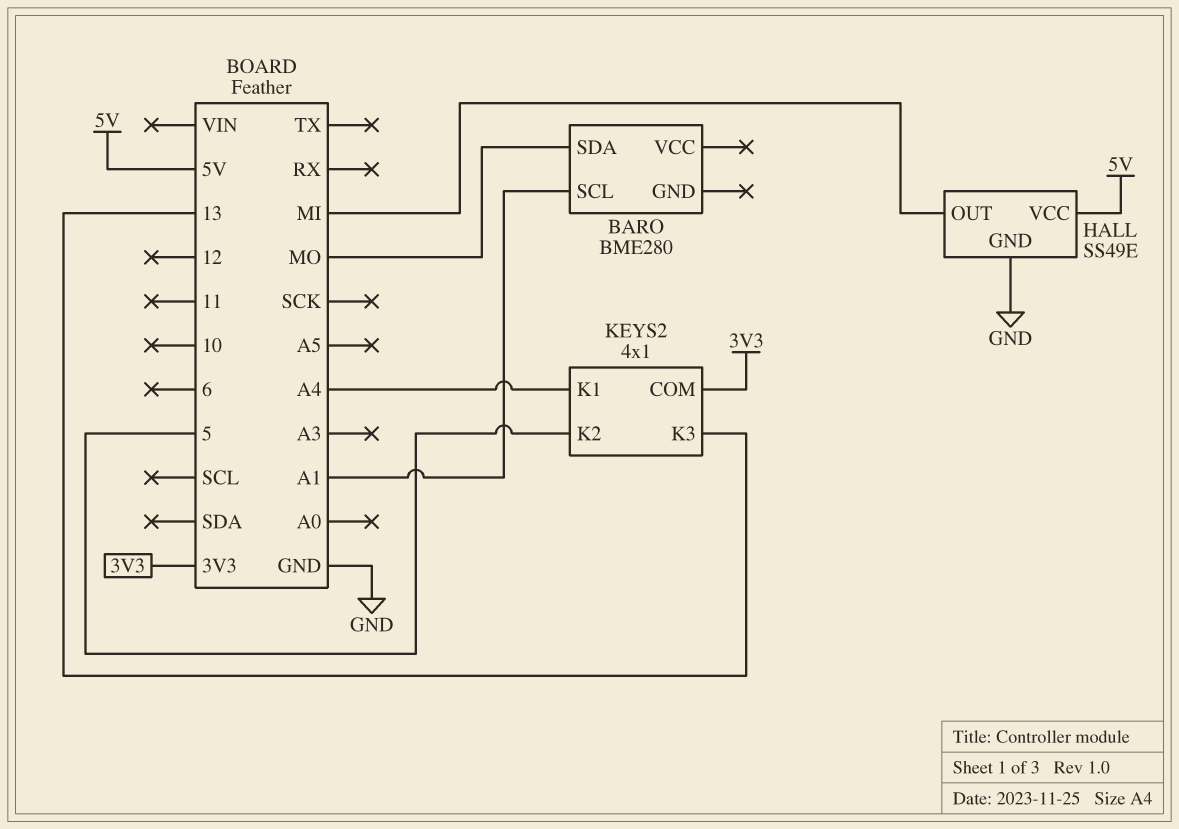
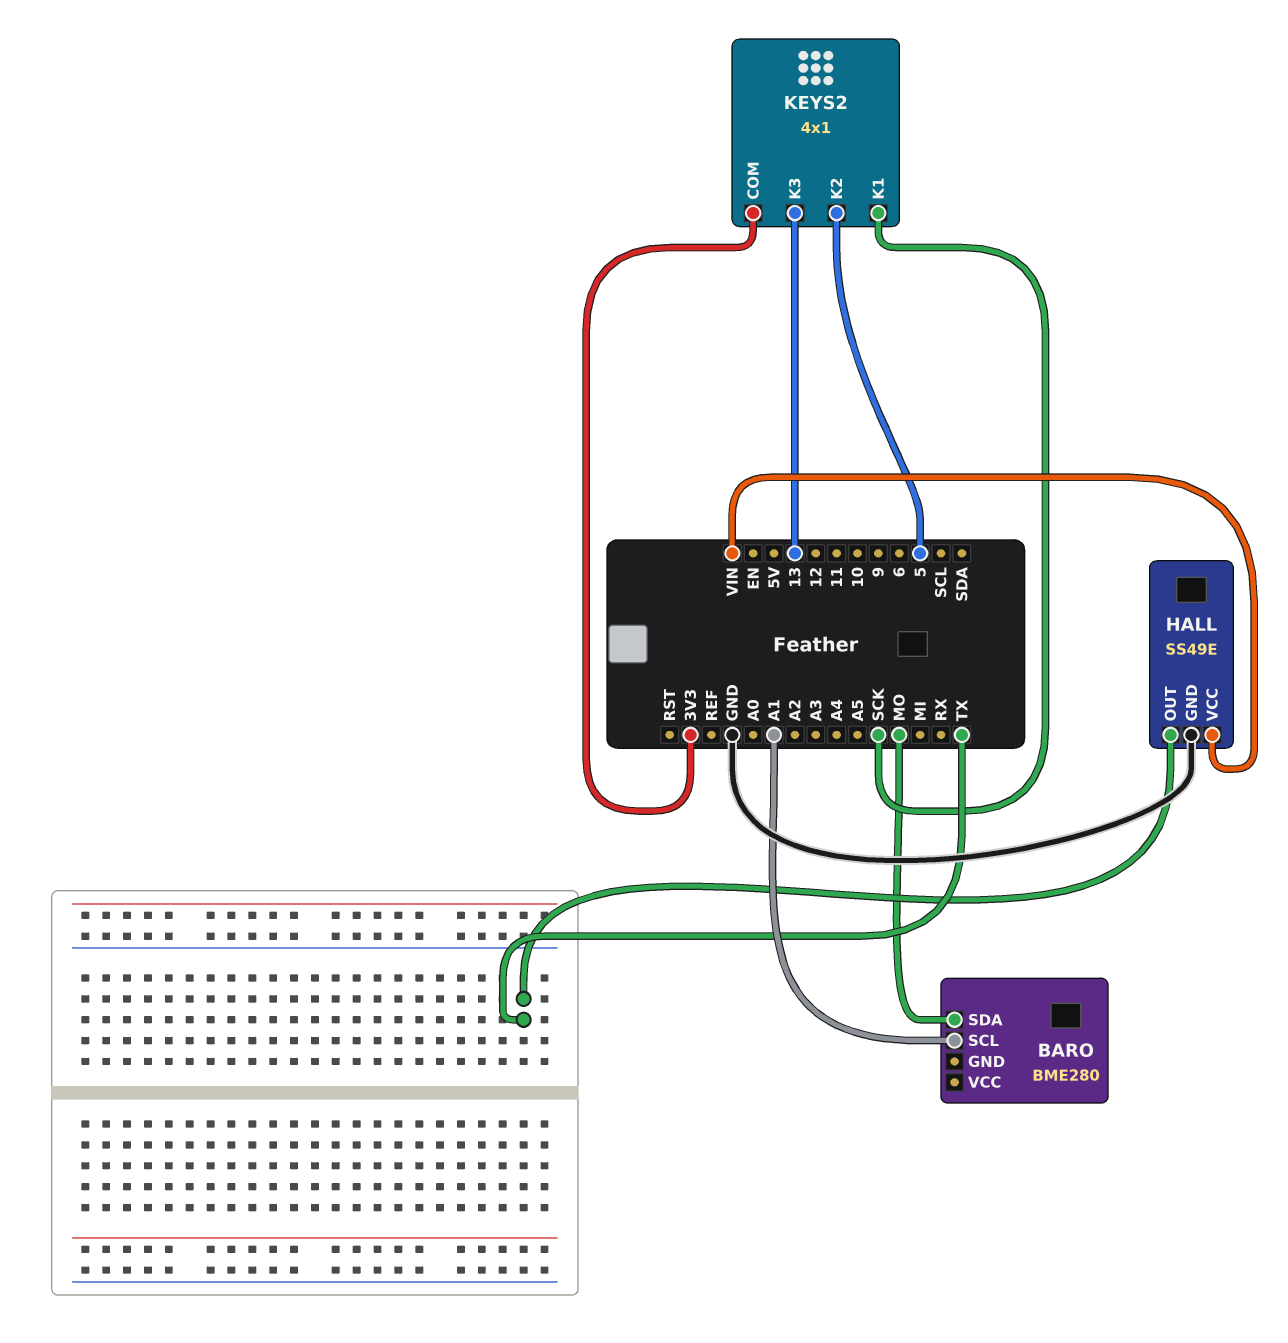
HALL pin OUT: MI -> TX
HALL pin VCC: 5V -> VIN
KEYS2 pin K1: A4 -> SCK

